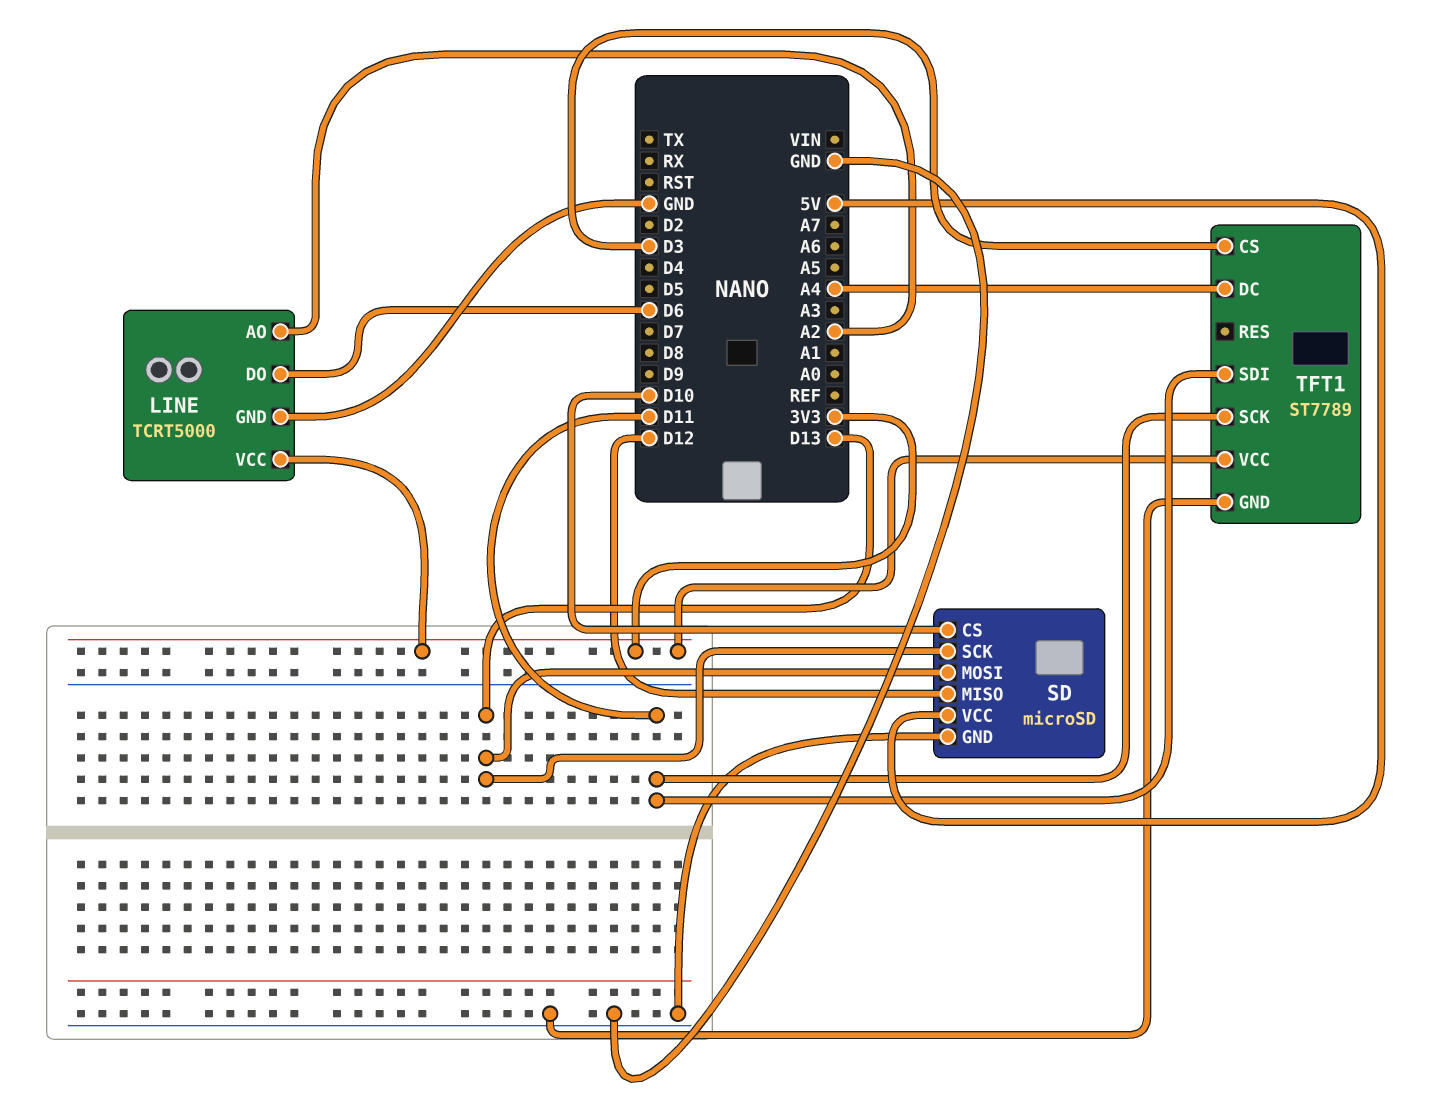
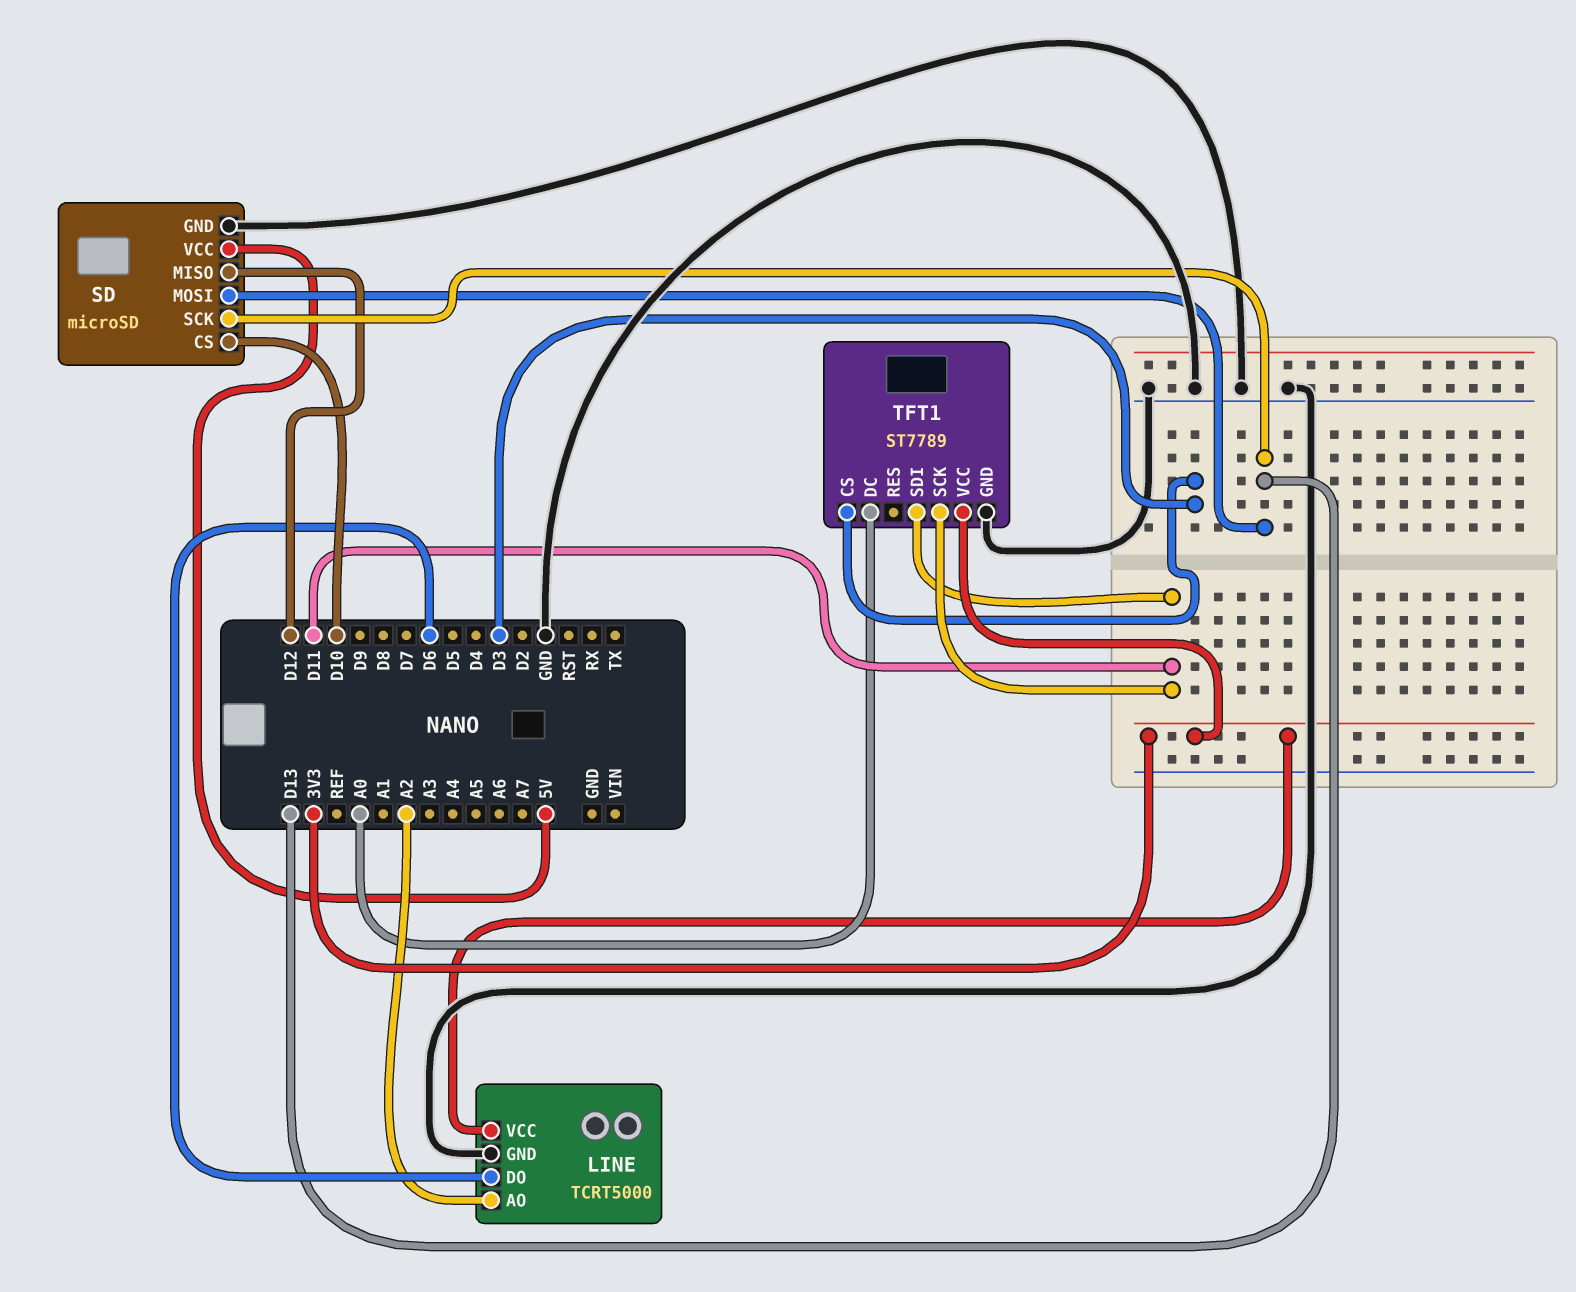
TFT1 pin DC: A4 -> A0

